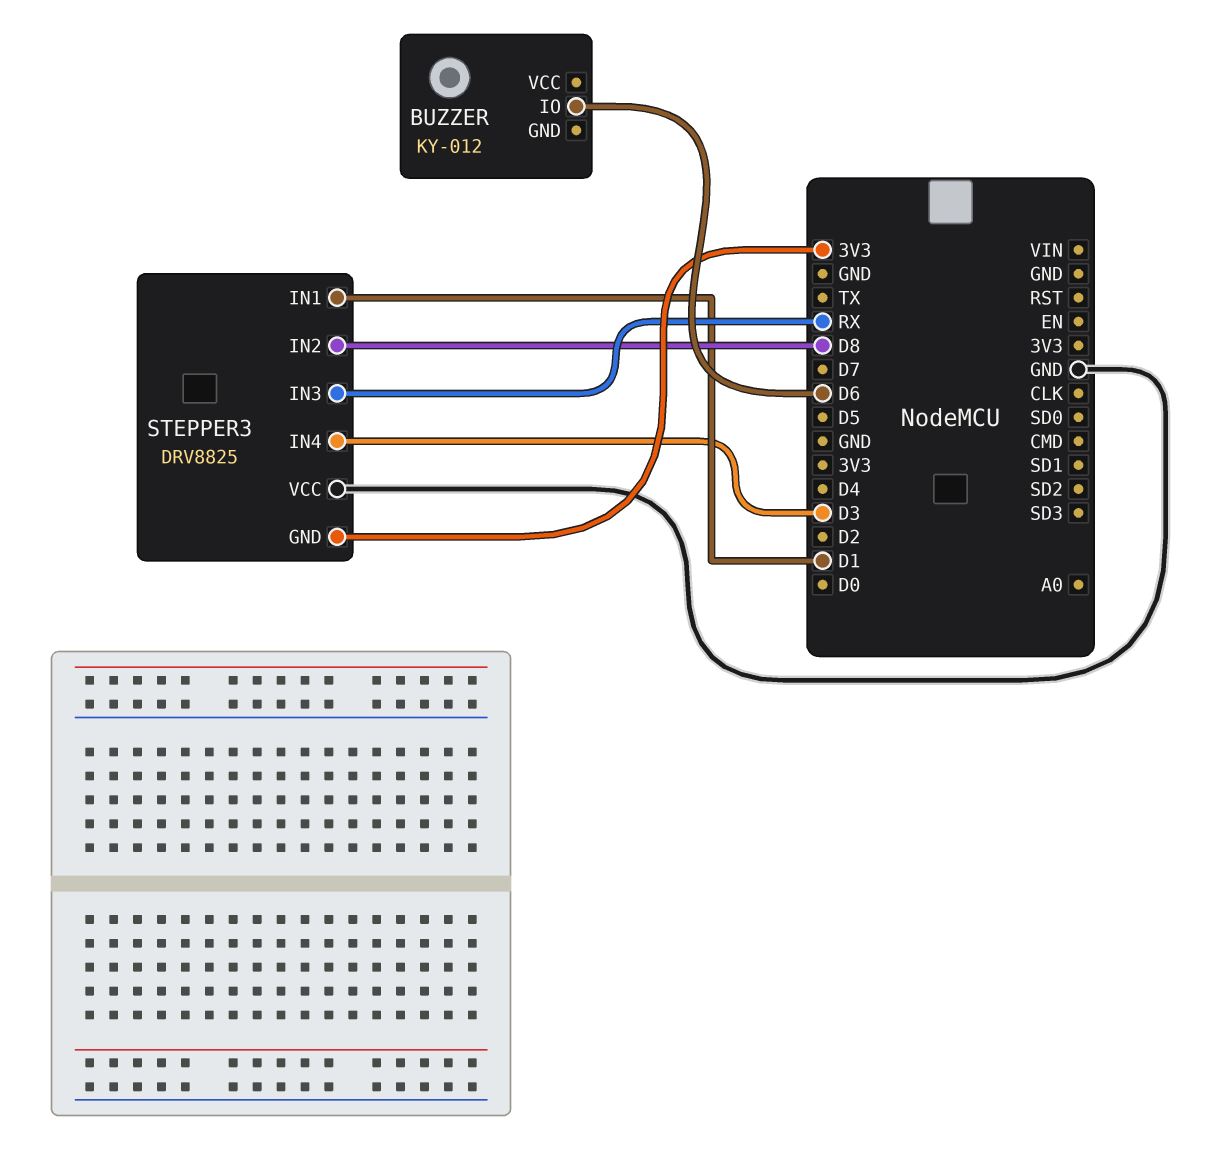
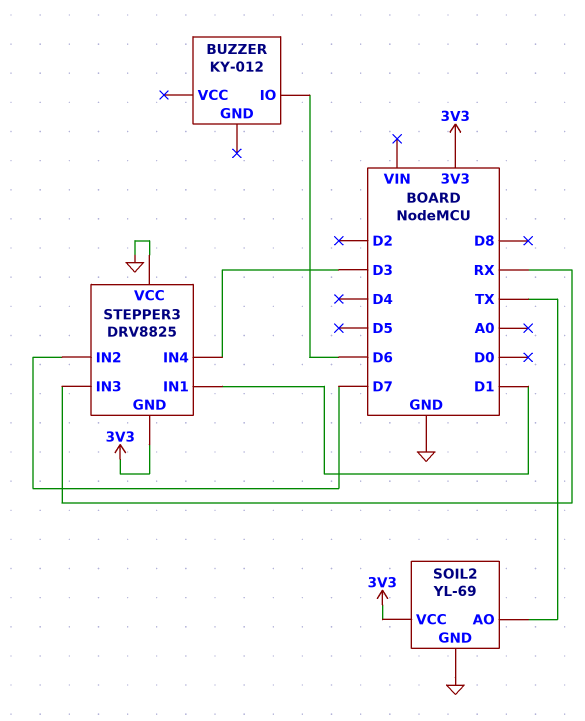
SOIL2: none -> YL-69
SOIL2 pin AO: none -> TX
SOIL2 pin GND: none -> GND
SOIL2 pin VCC: none -> 3V3
STEPPER3 pin IN2: D8 -> D7

